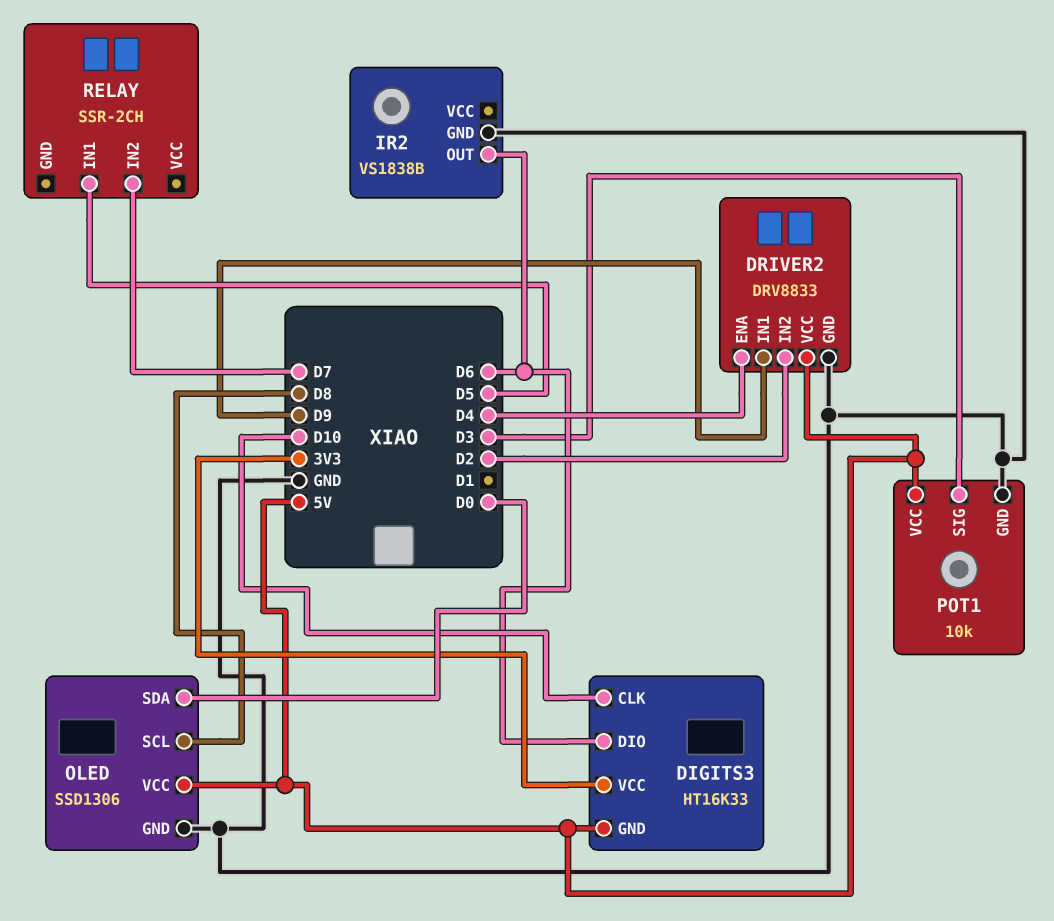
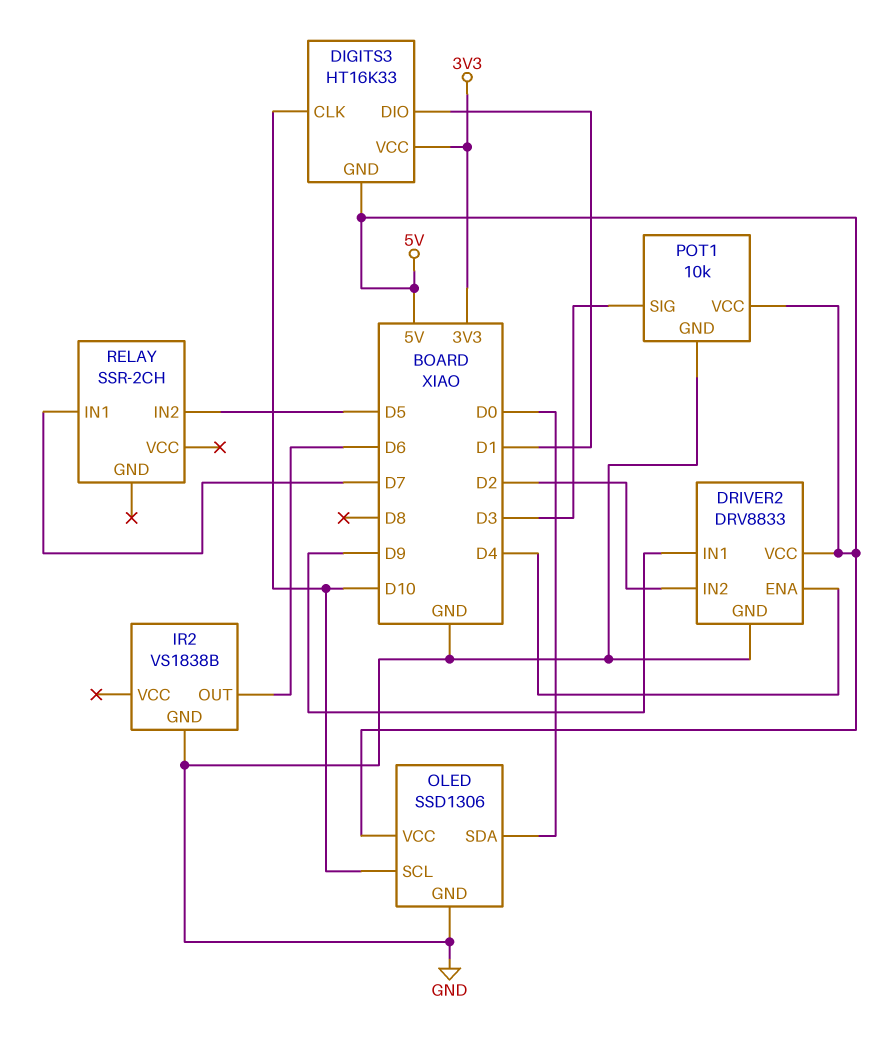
DIGITS3 pin DIO: D6 -> D1
OLED pin SCL: D8 -> D10
RELAY pin IN1: D5 -> D7
RELAY pin IN2: D7 -> D5

